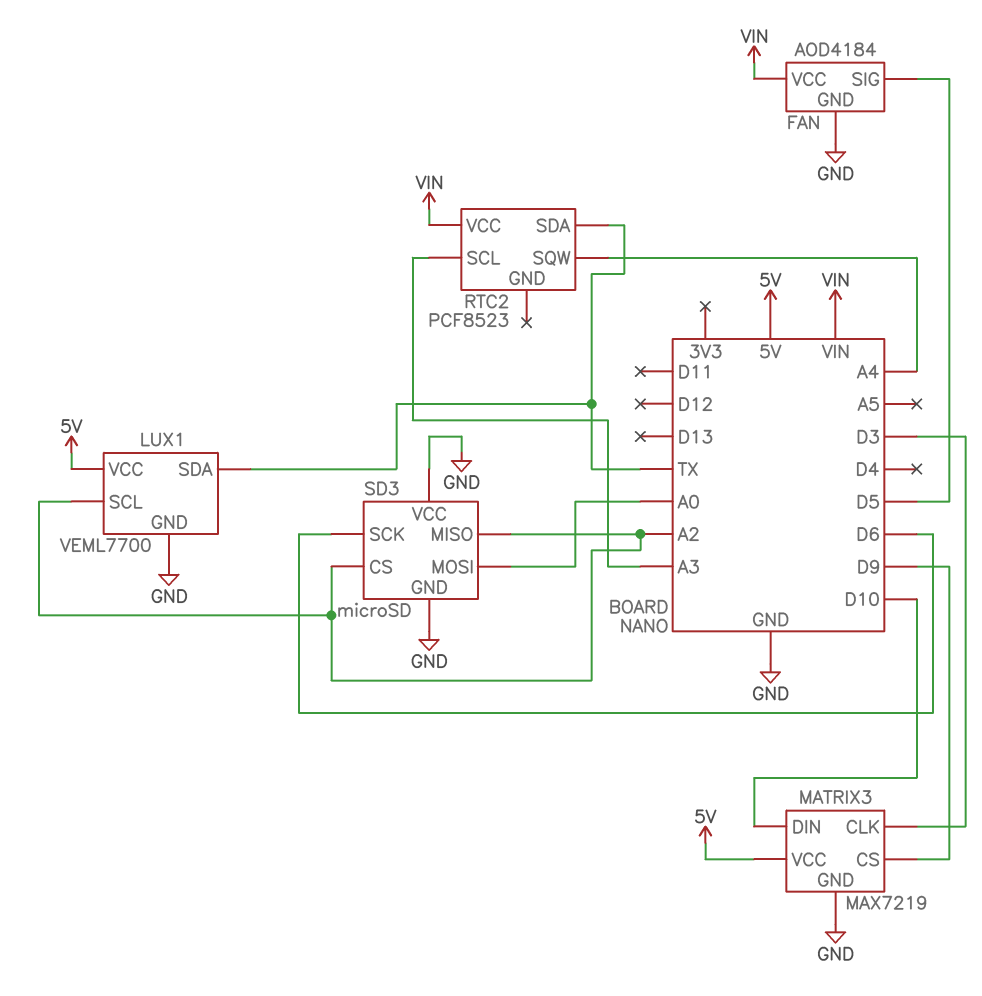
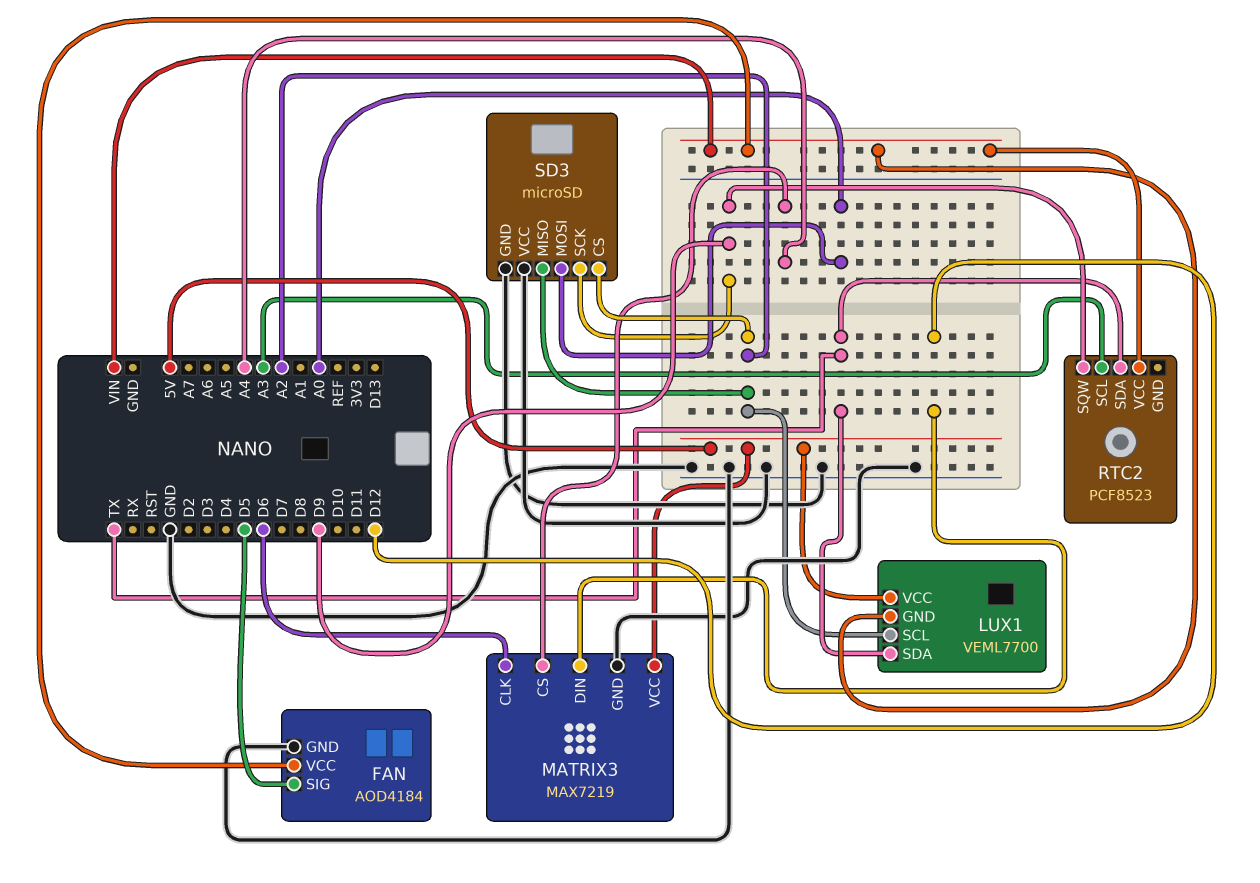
LUX1 pin GND: GND -> VIN
MATRIX3 pin CLK: D3 -> D6
MATRIX3 pin CS: D9 -> A4
MATRIX3 pin DIN: D10 -> D12
RTC2 pin SQW: A4 -> D9
SD3 pin SCK: D6 -> D9

